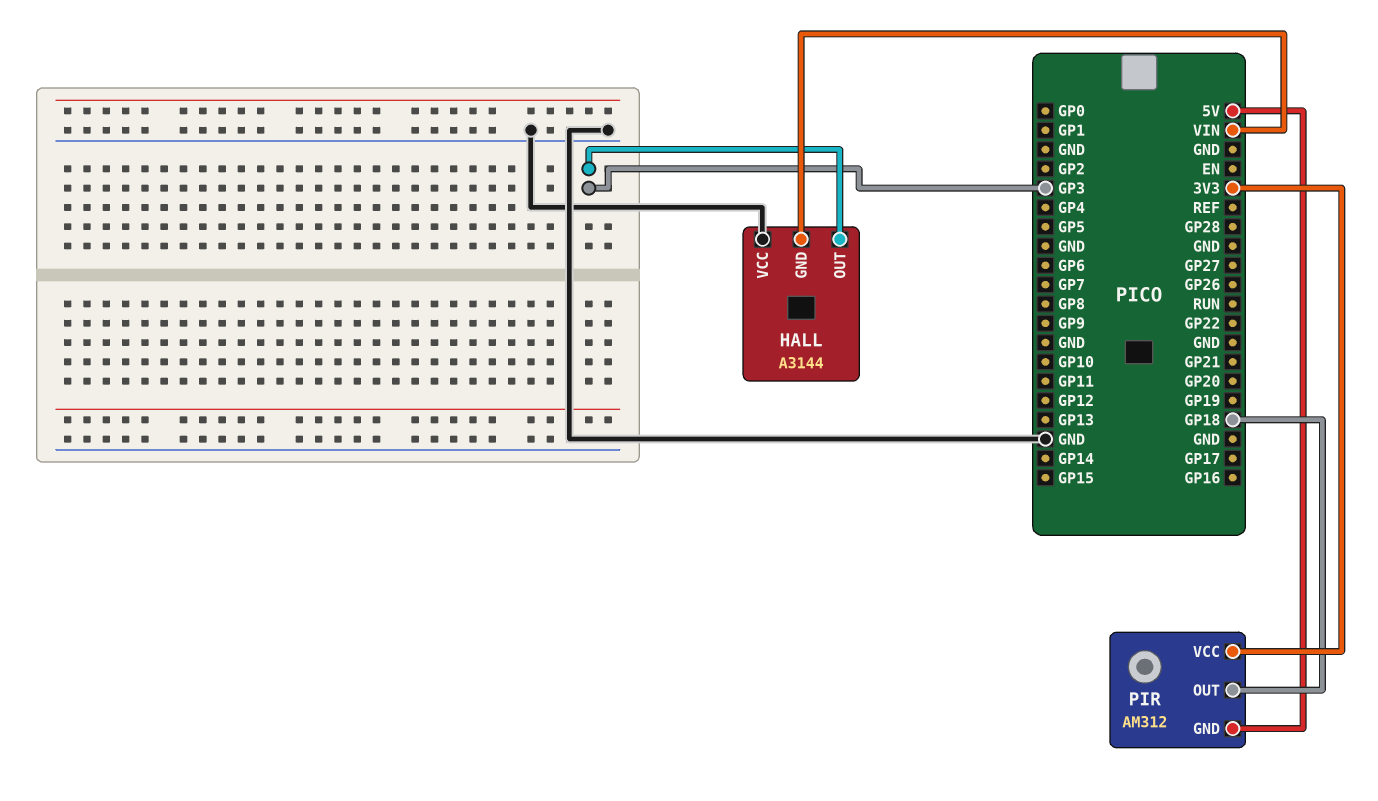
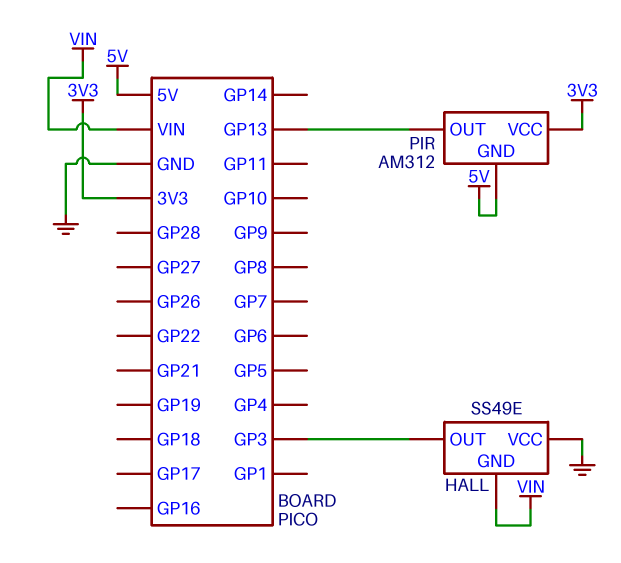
HALL: A3144 -> SS49E
PIR pin OUT: GP18 -> GP13

